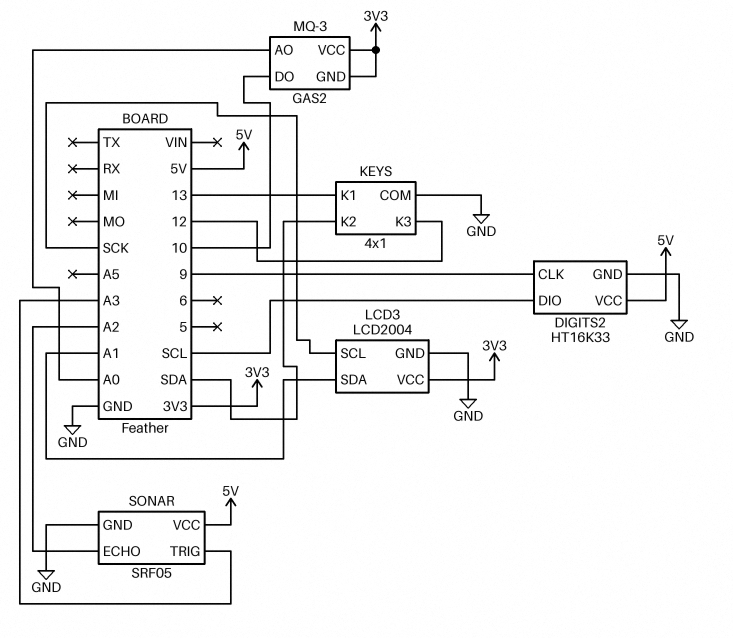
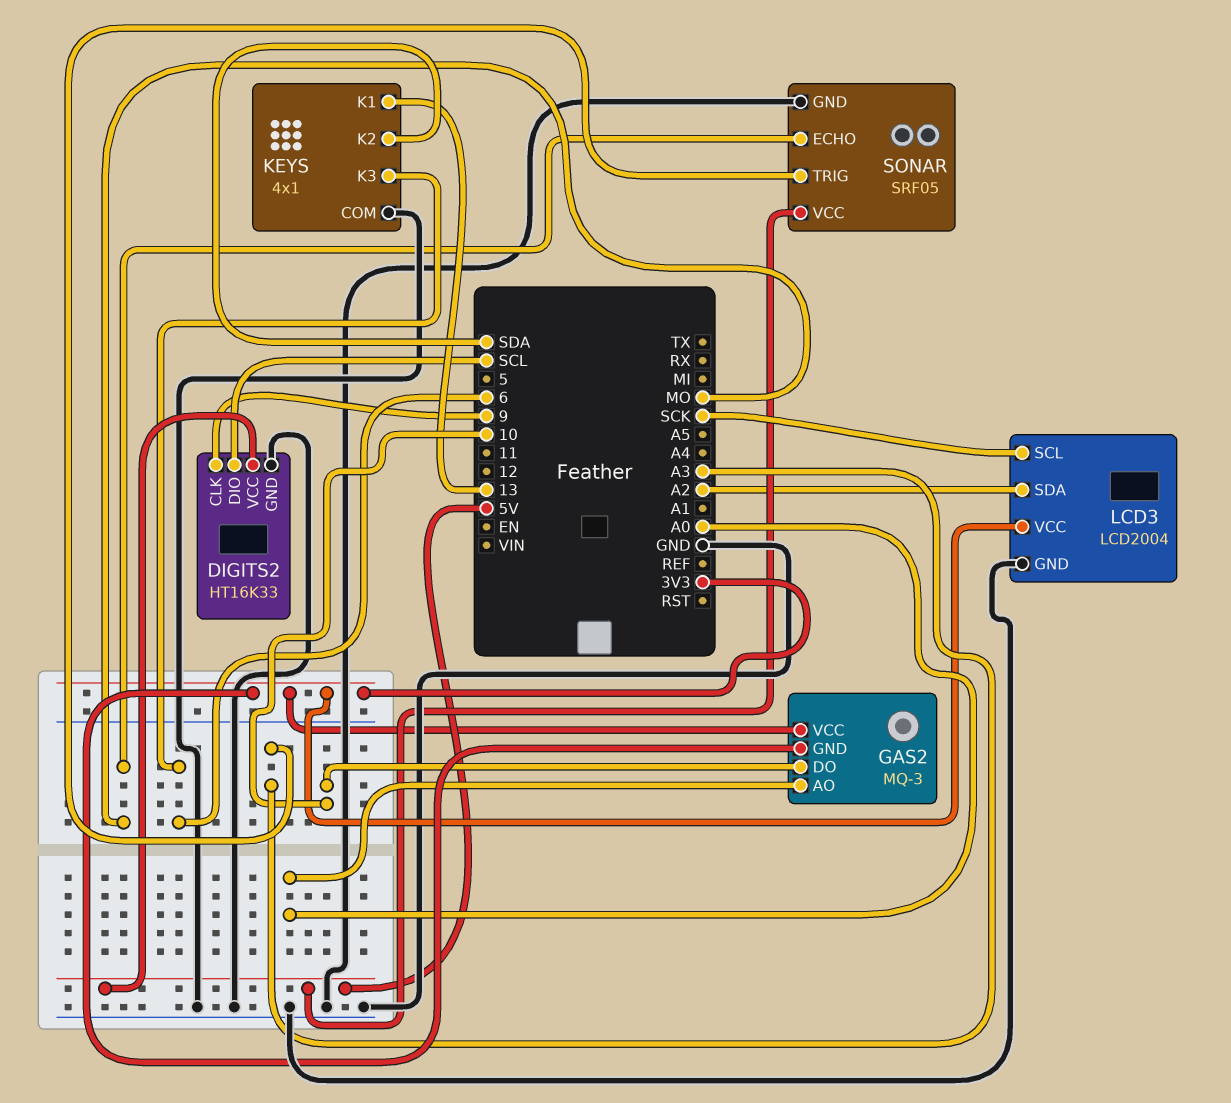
KEYS pin K3: 12 -> 6
LCD3 pin SDA: A1 -> A2
SONAR pin ECHO: A2 -> MO

